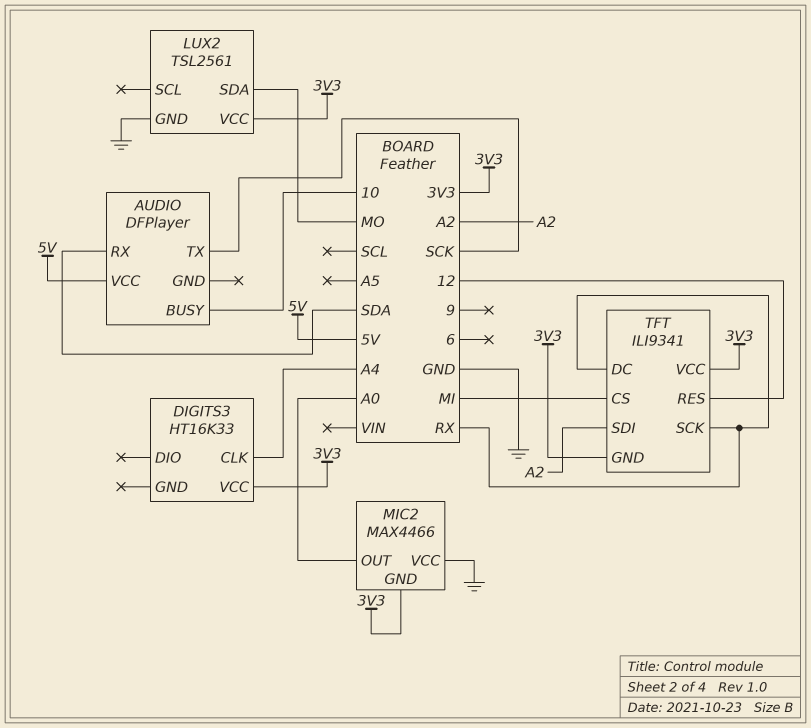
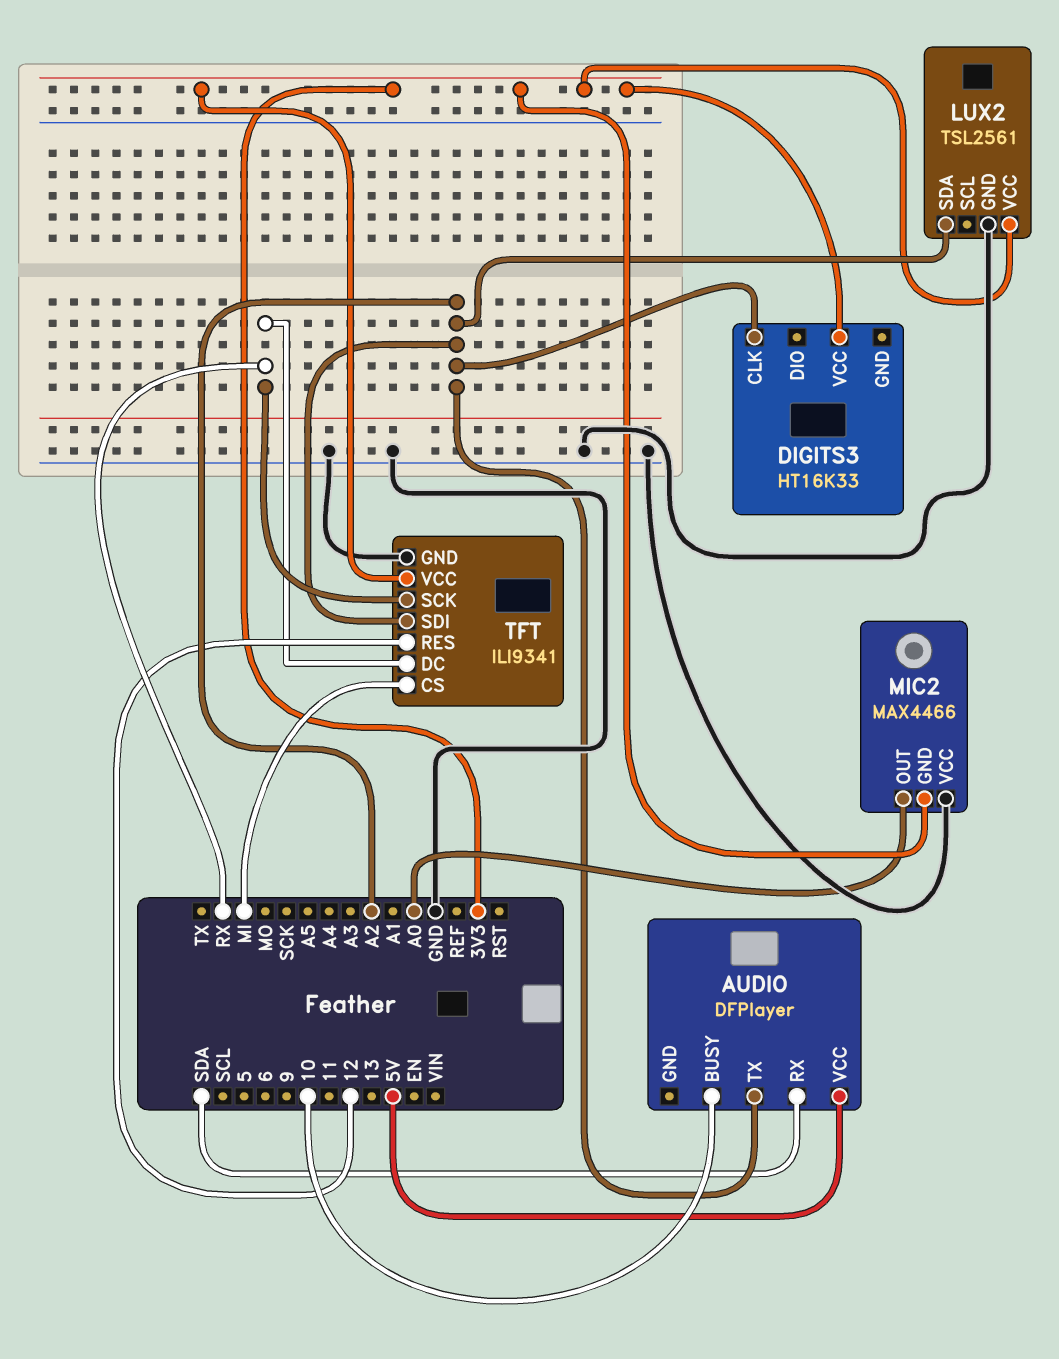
AUDIO pin TX: SCK -> A2
DIGITS3 pin CLK: A4 -> A2
LUX2 pin SDA: MO -> A2
TFT pin GND: 3V3 -> GND

